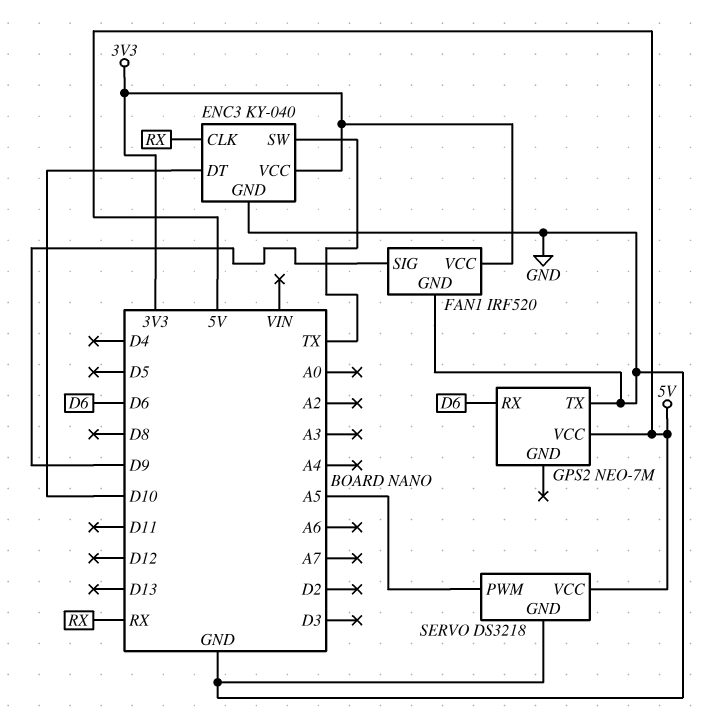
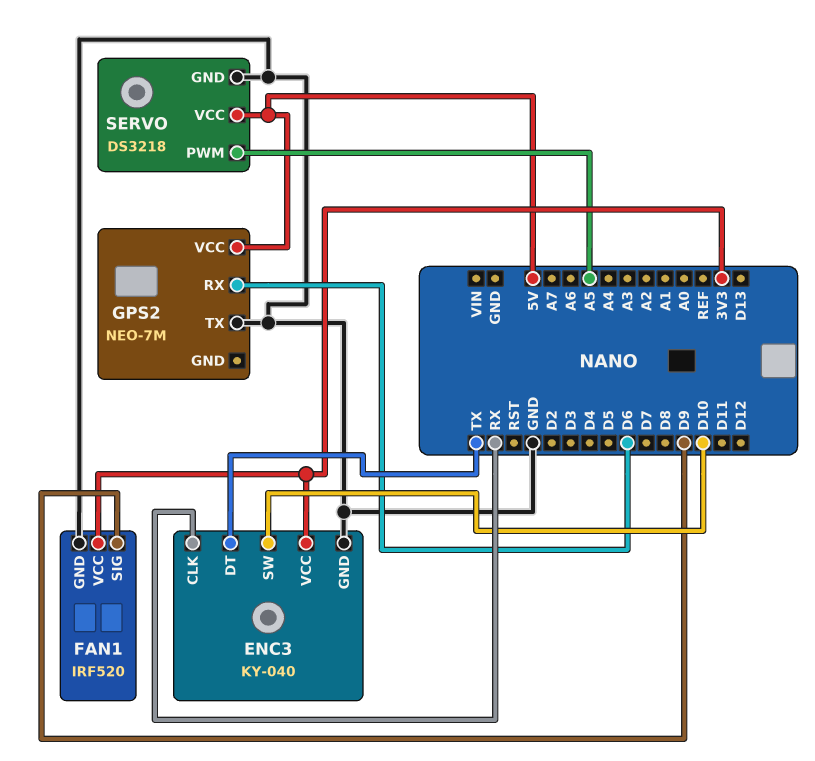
ENC3 pin DT: D10 -> TX
ENC3 pin SW: TX -> D10

